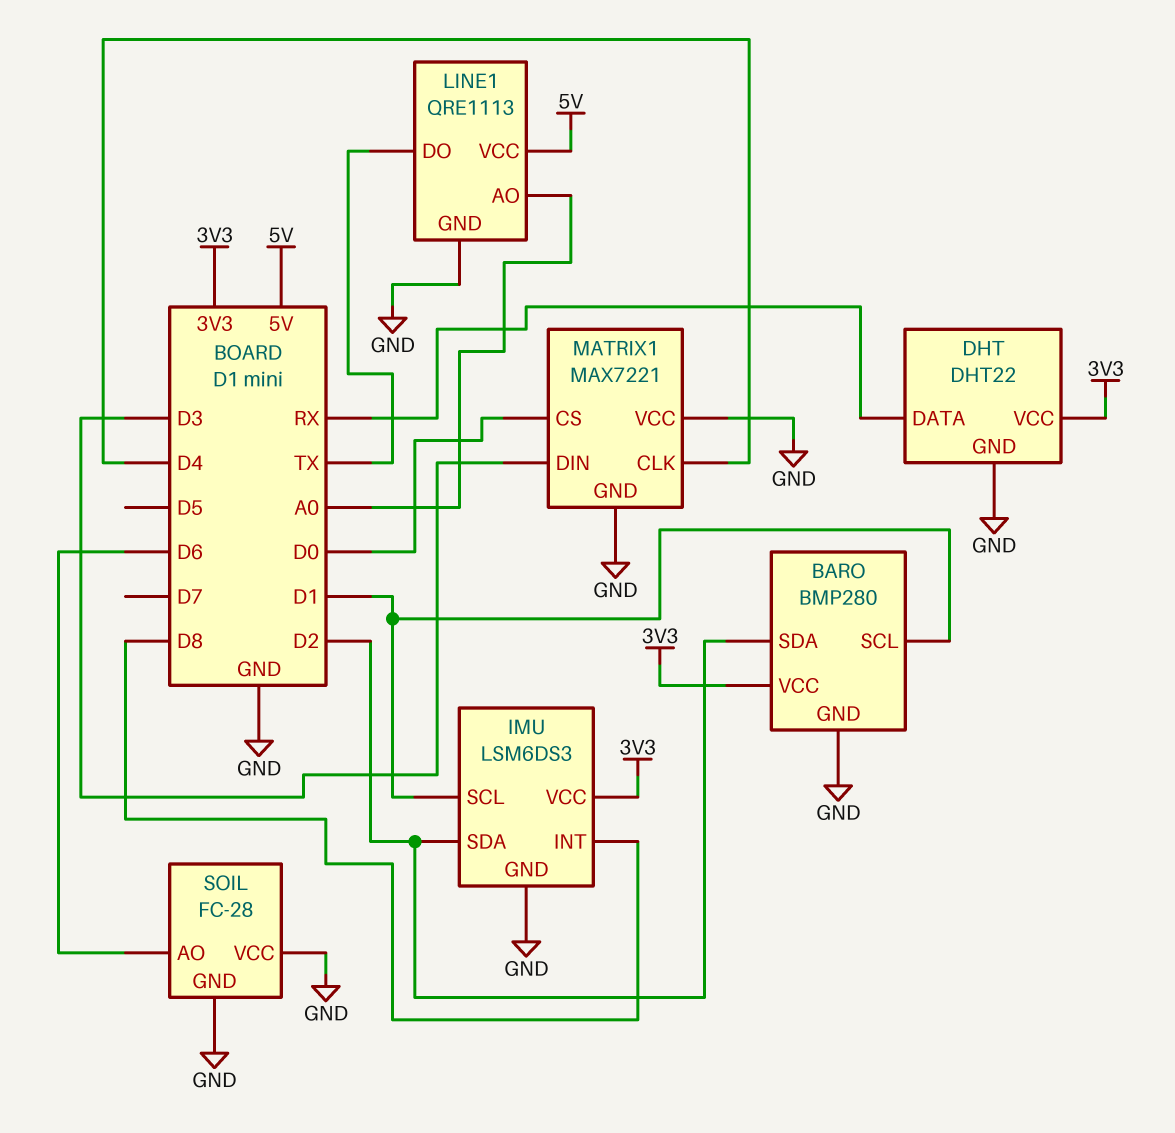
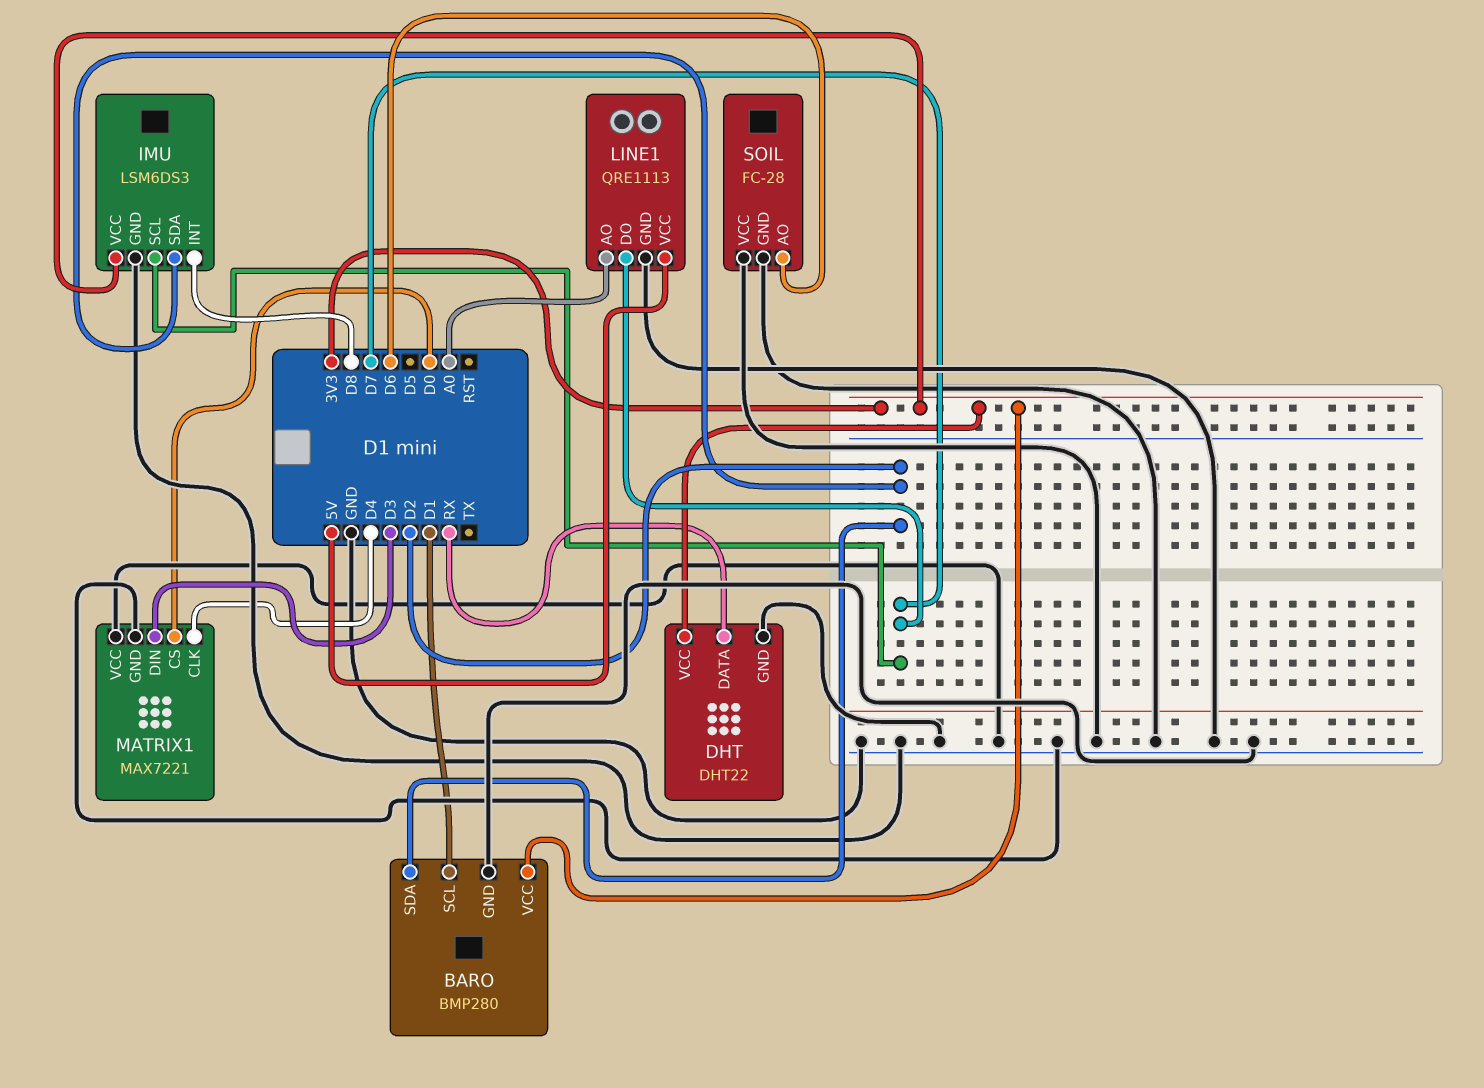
IMU pin SCL: D1 -> D7
LINE1 pin DO: TX -> D7

